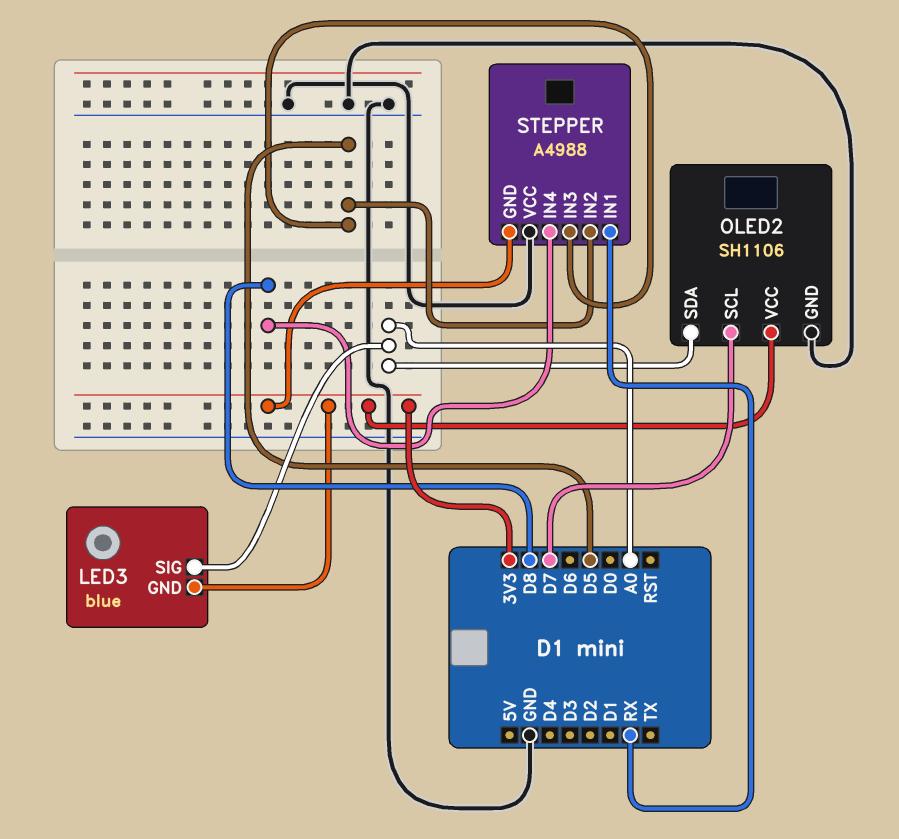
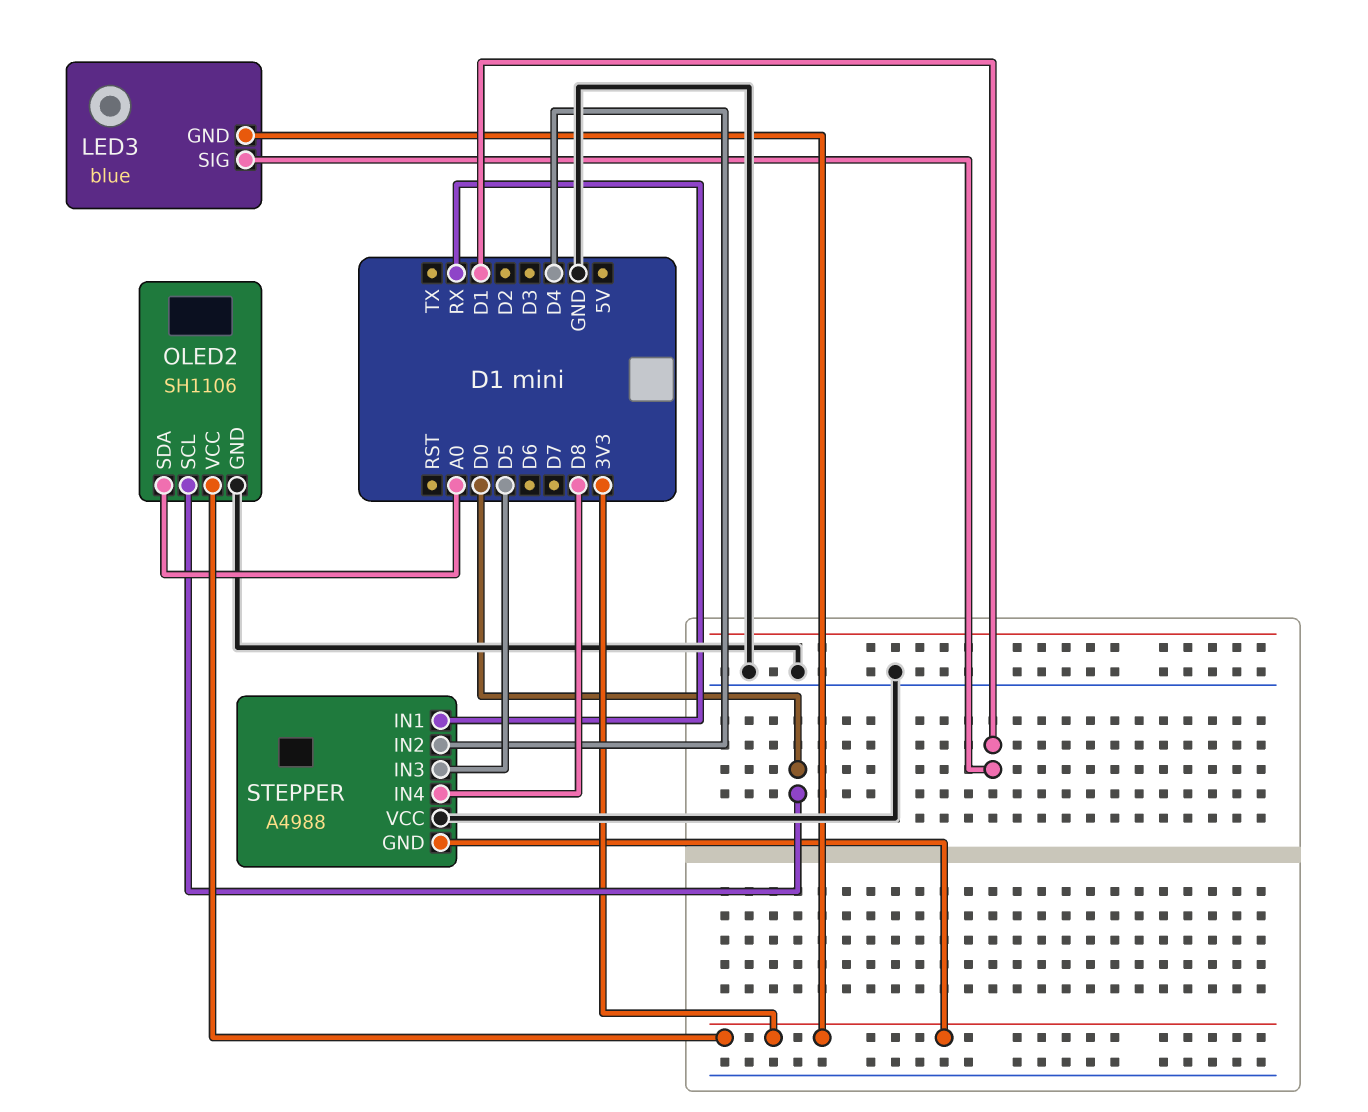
LED3 pin SIG: A0 -> D1
OLED2 pin SCL: D7 -> D0
STEPPER pin IN2: D5 -> D4

